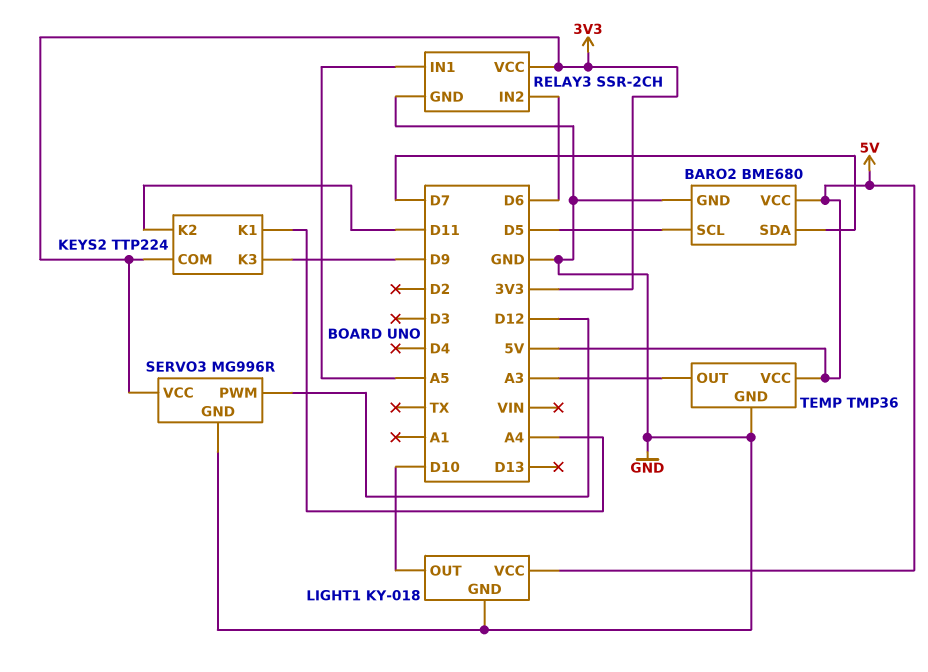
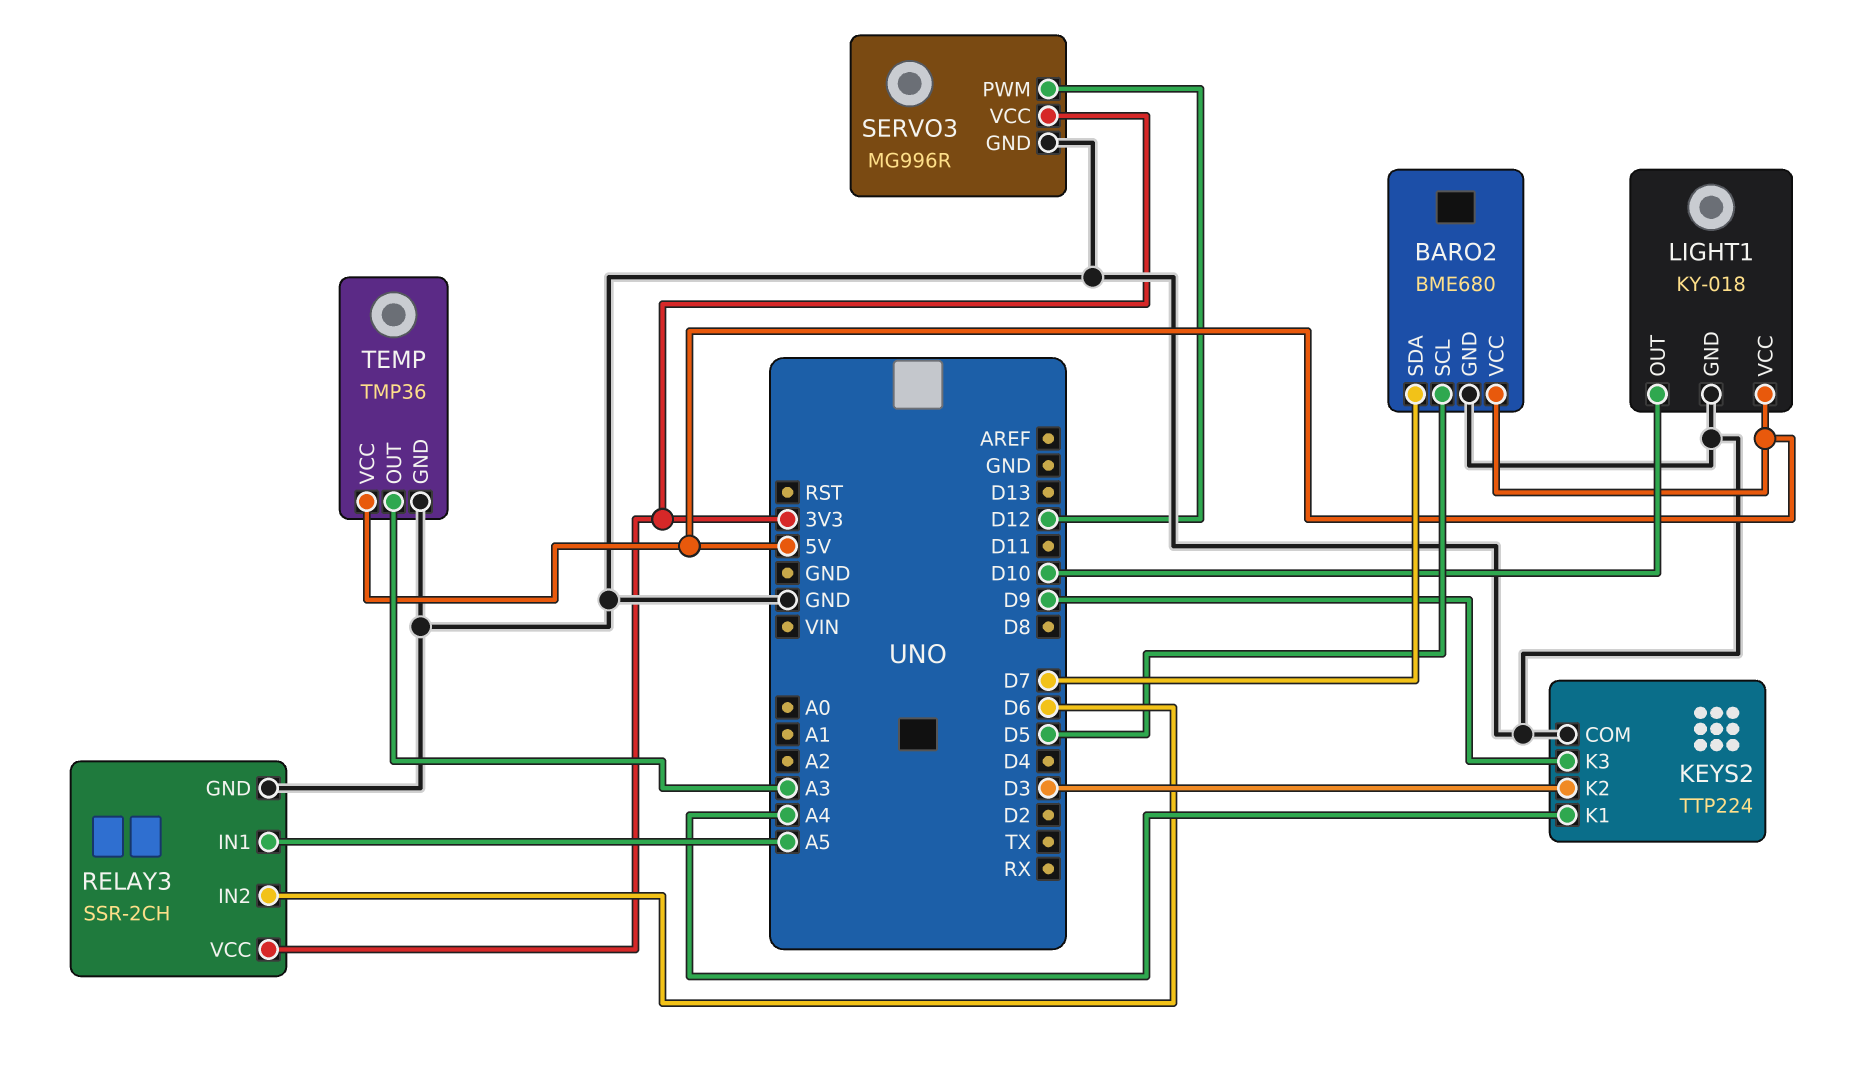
KEYS2 pin COM: 3V3 -> GND
KEYS2 pin K2: D11 -> D3

